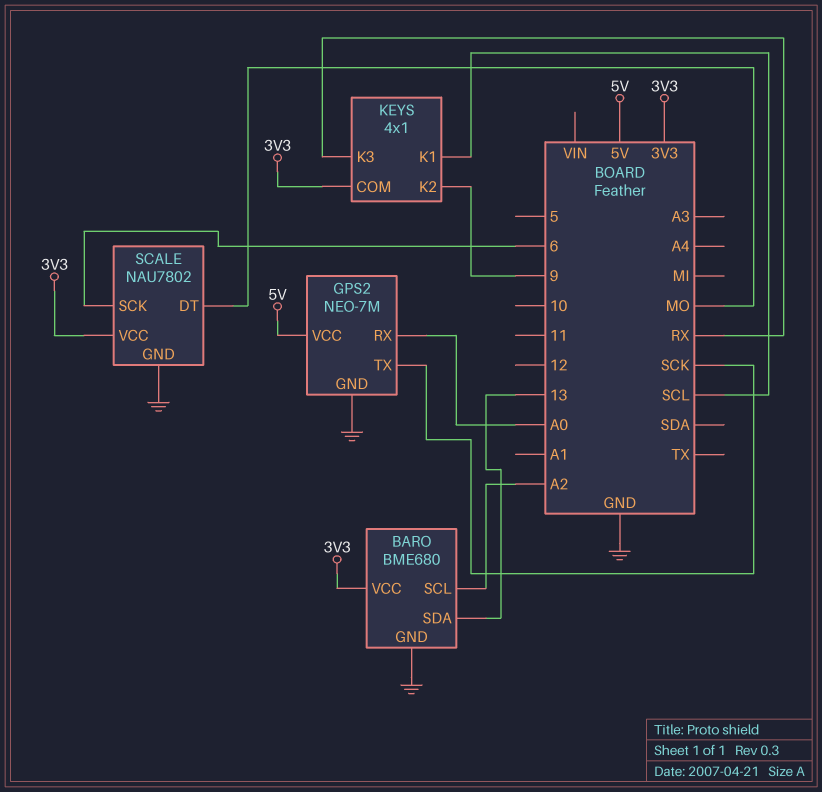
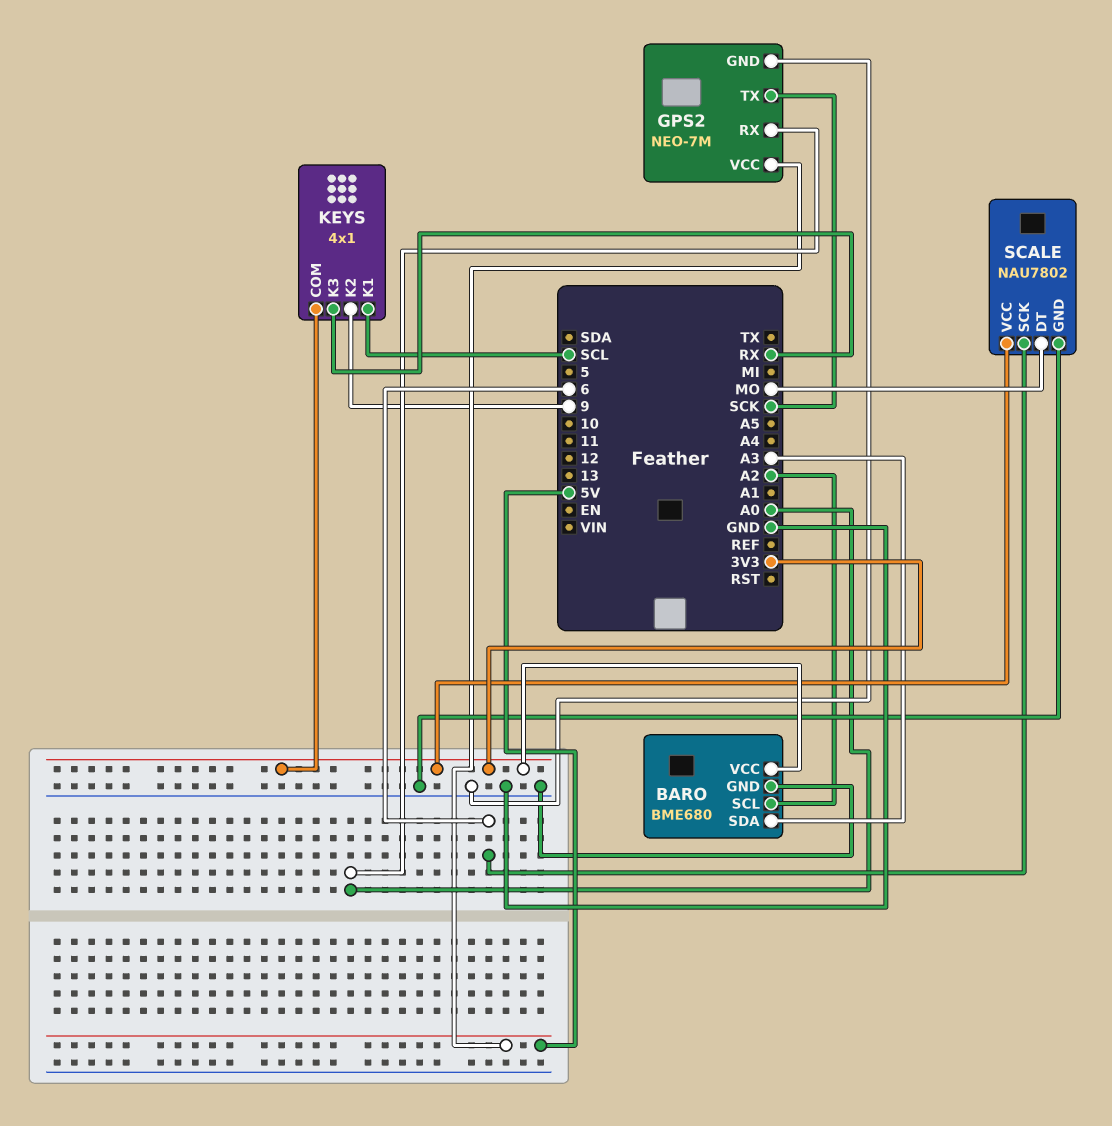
BARO pin SDA: 13 -> A3

